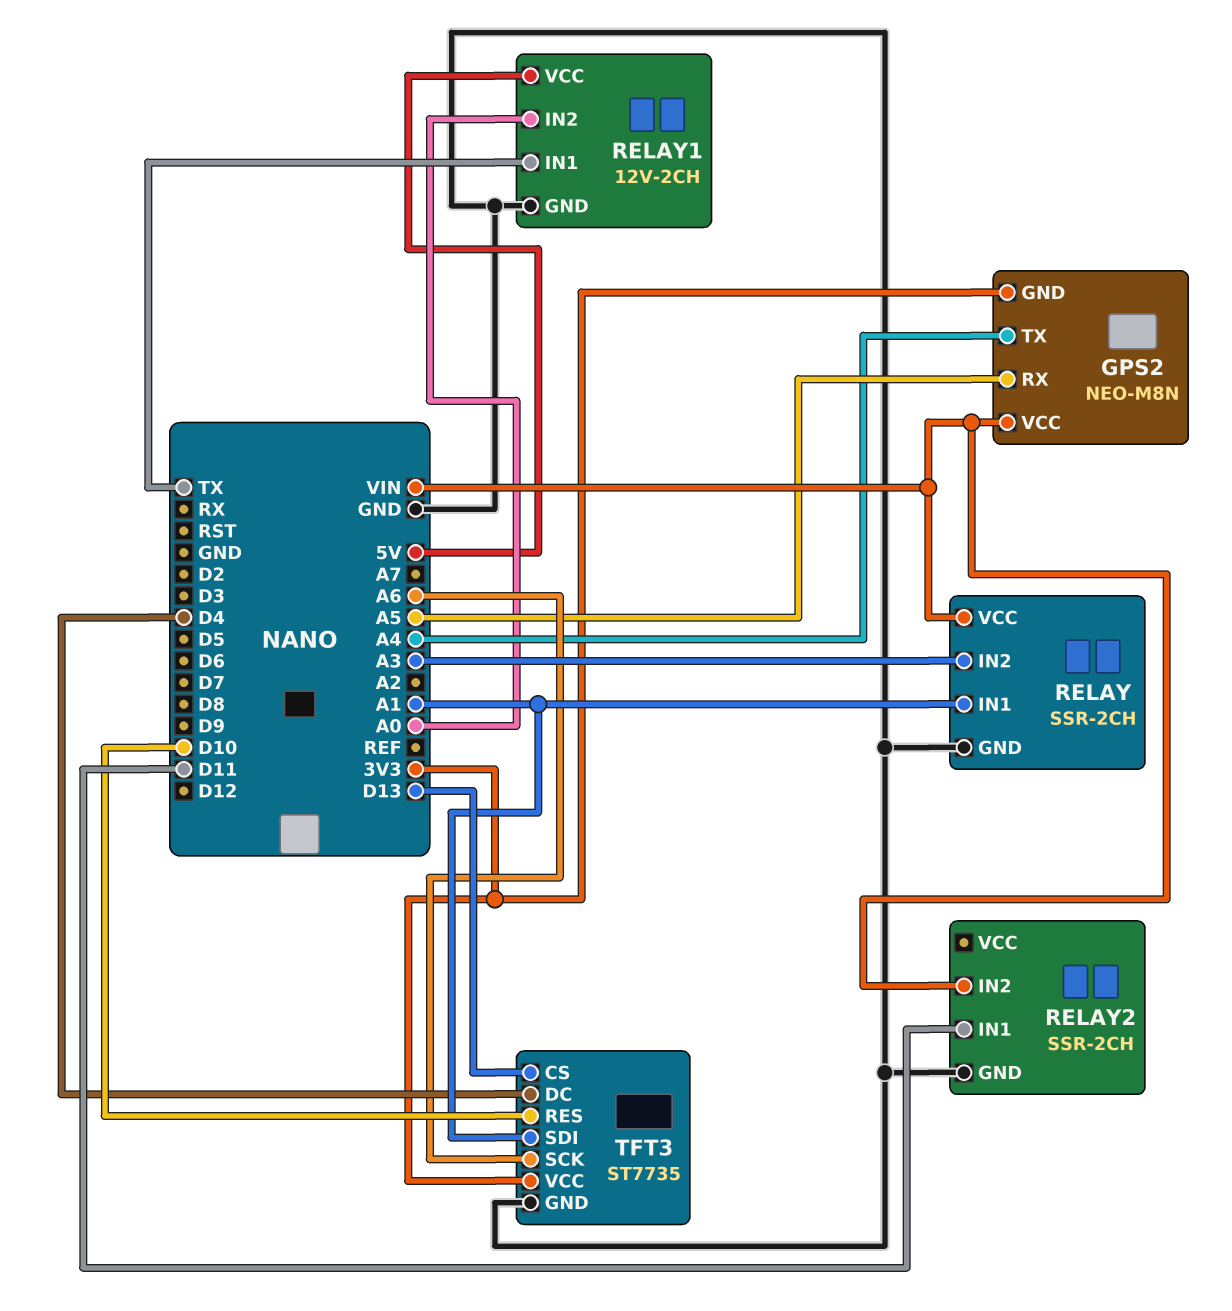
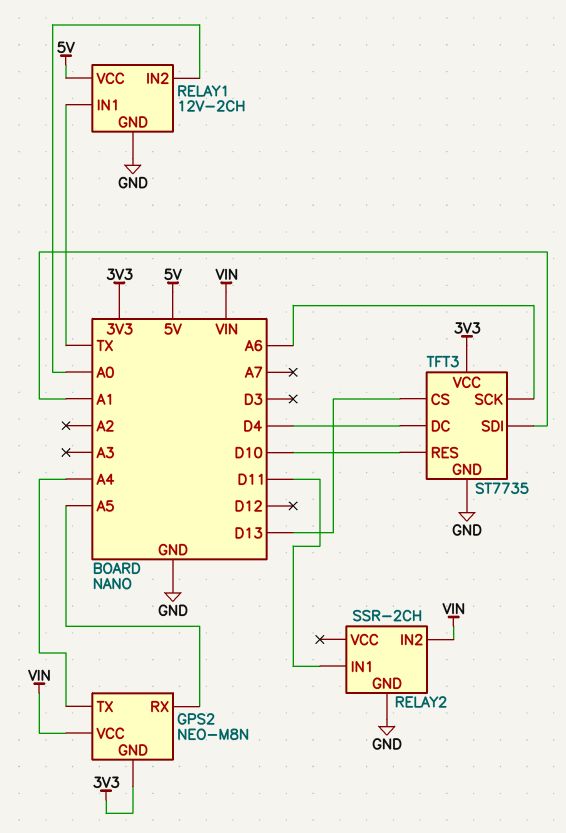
RELAY: SSR-2CH -> none
RELAY pin GND: GND -> none
RELAY pin IN1: A1 -> none
RELAY pin IN2: A3 -> none
RELAY pin VCC: VIN -> none

